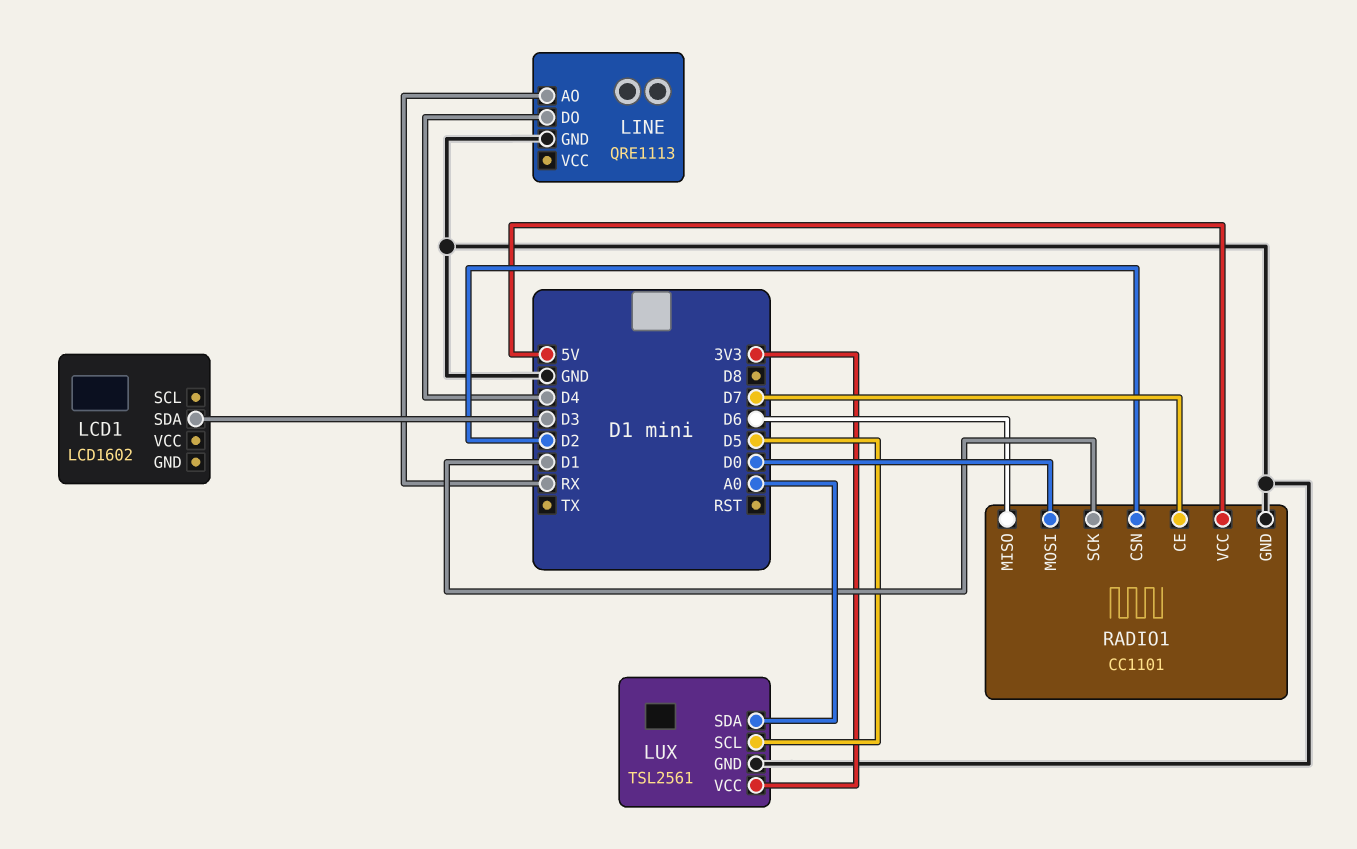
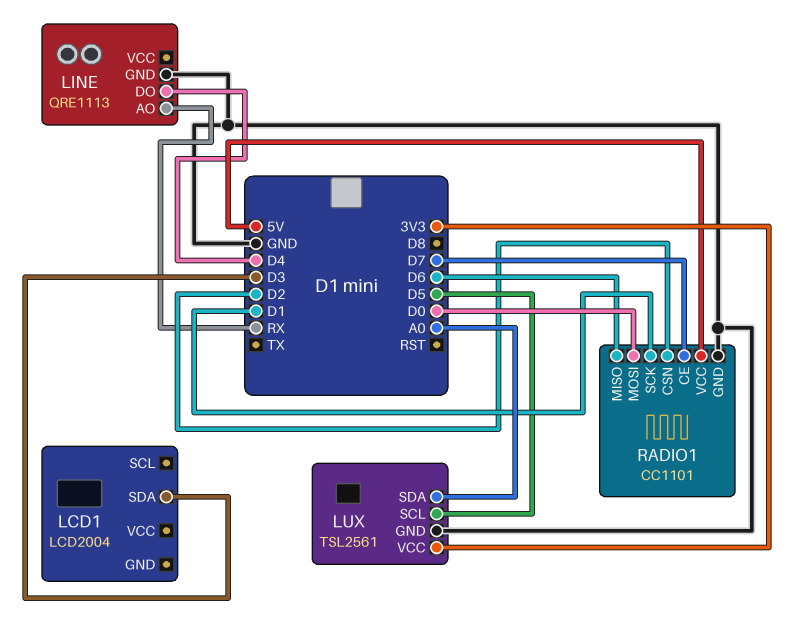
LCD1: LCD1602 -> LCD2004

